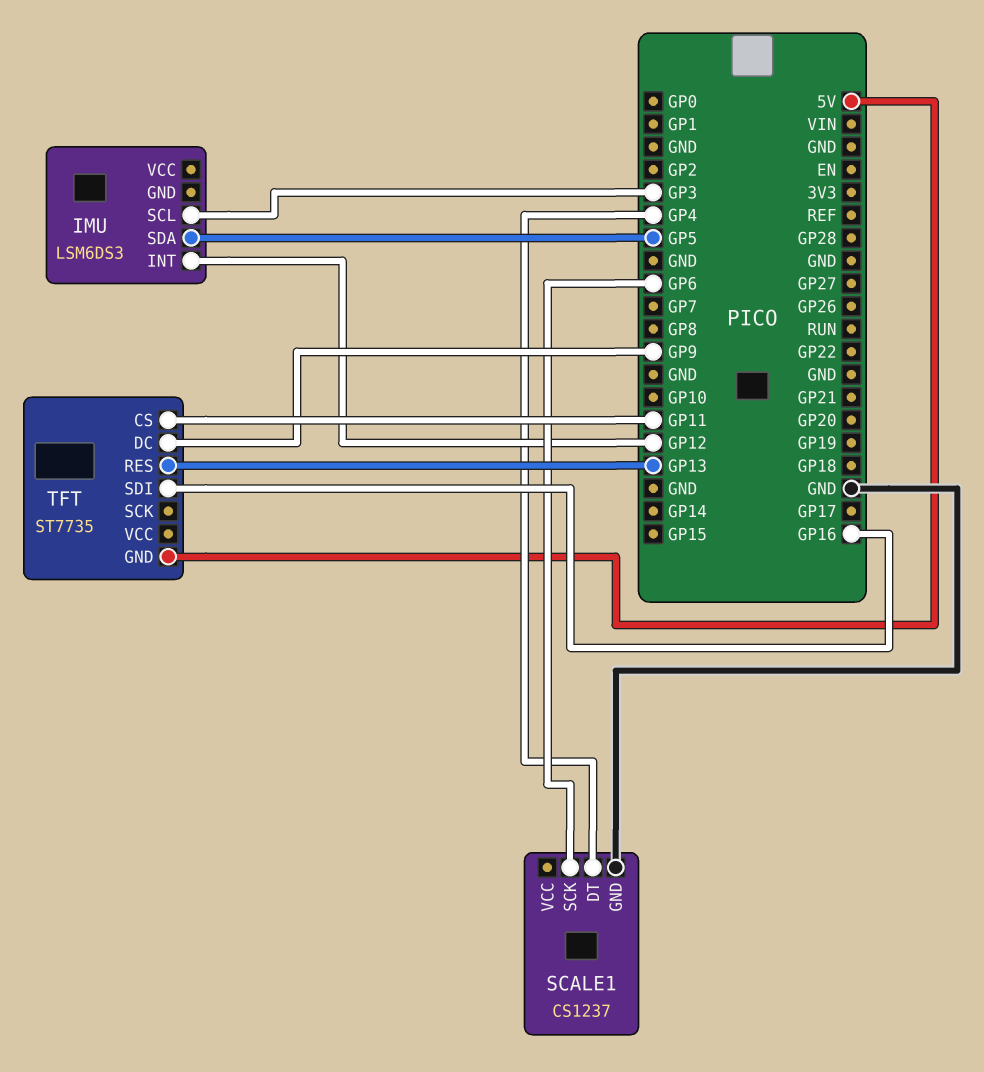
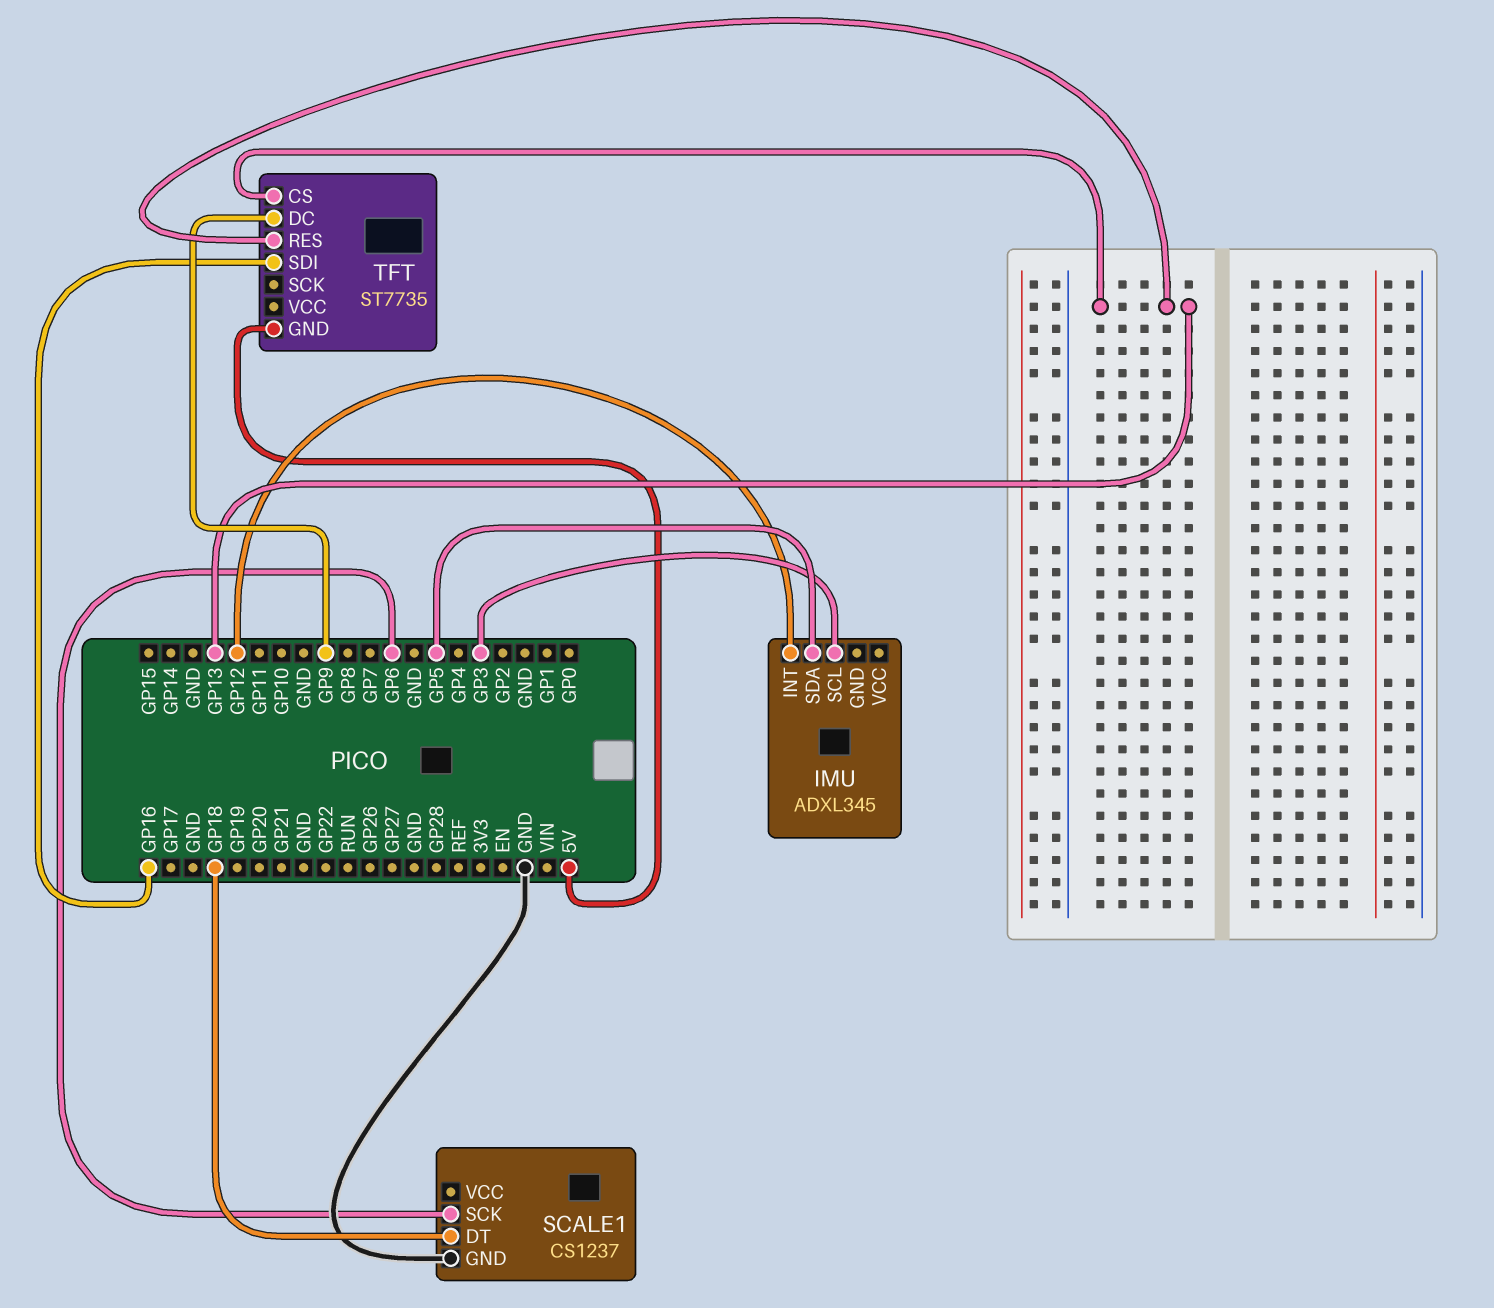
IMU: LSM6DS3 -> ADXL345
SCALE1 pin DT: GP4 -> GP18
TFT pin CS: GP11 -> GP13

